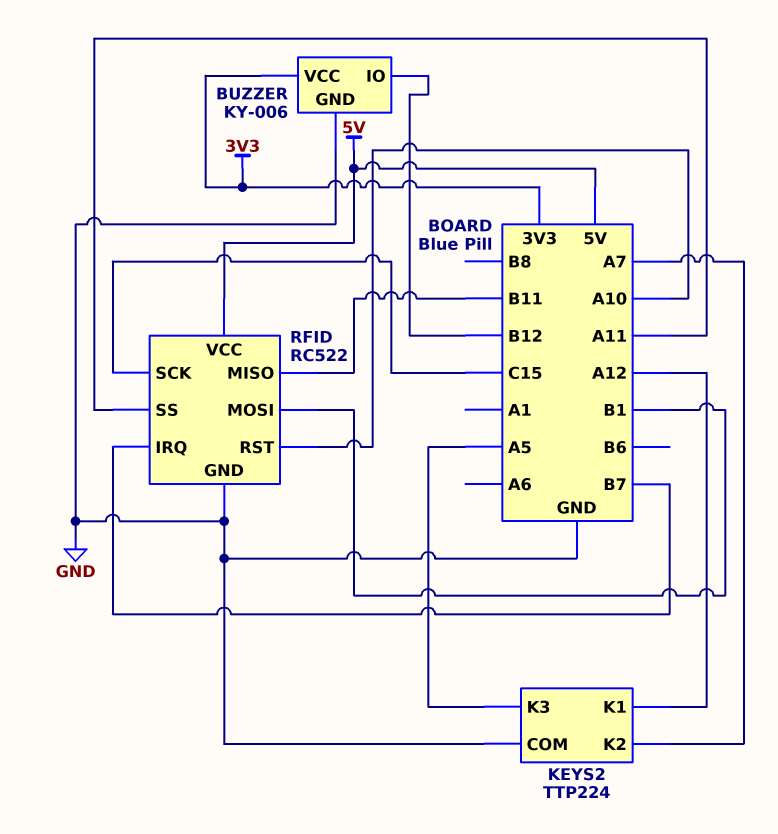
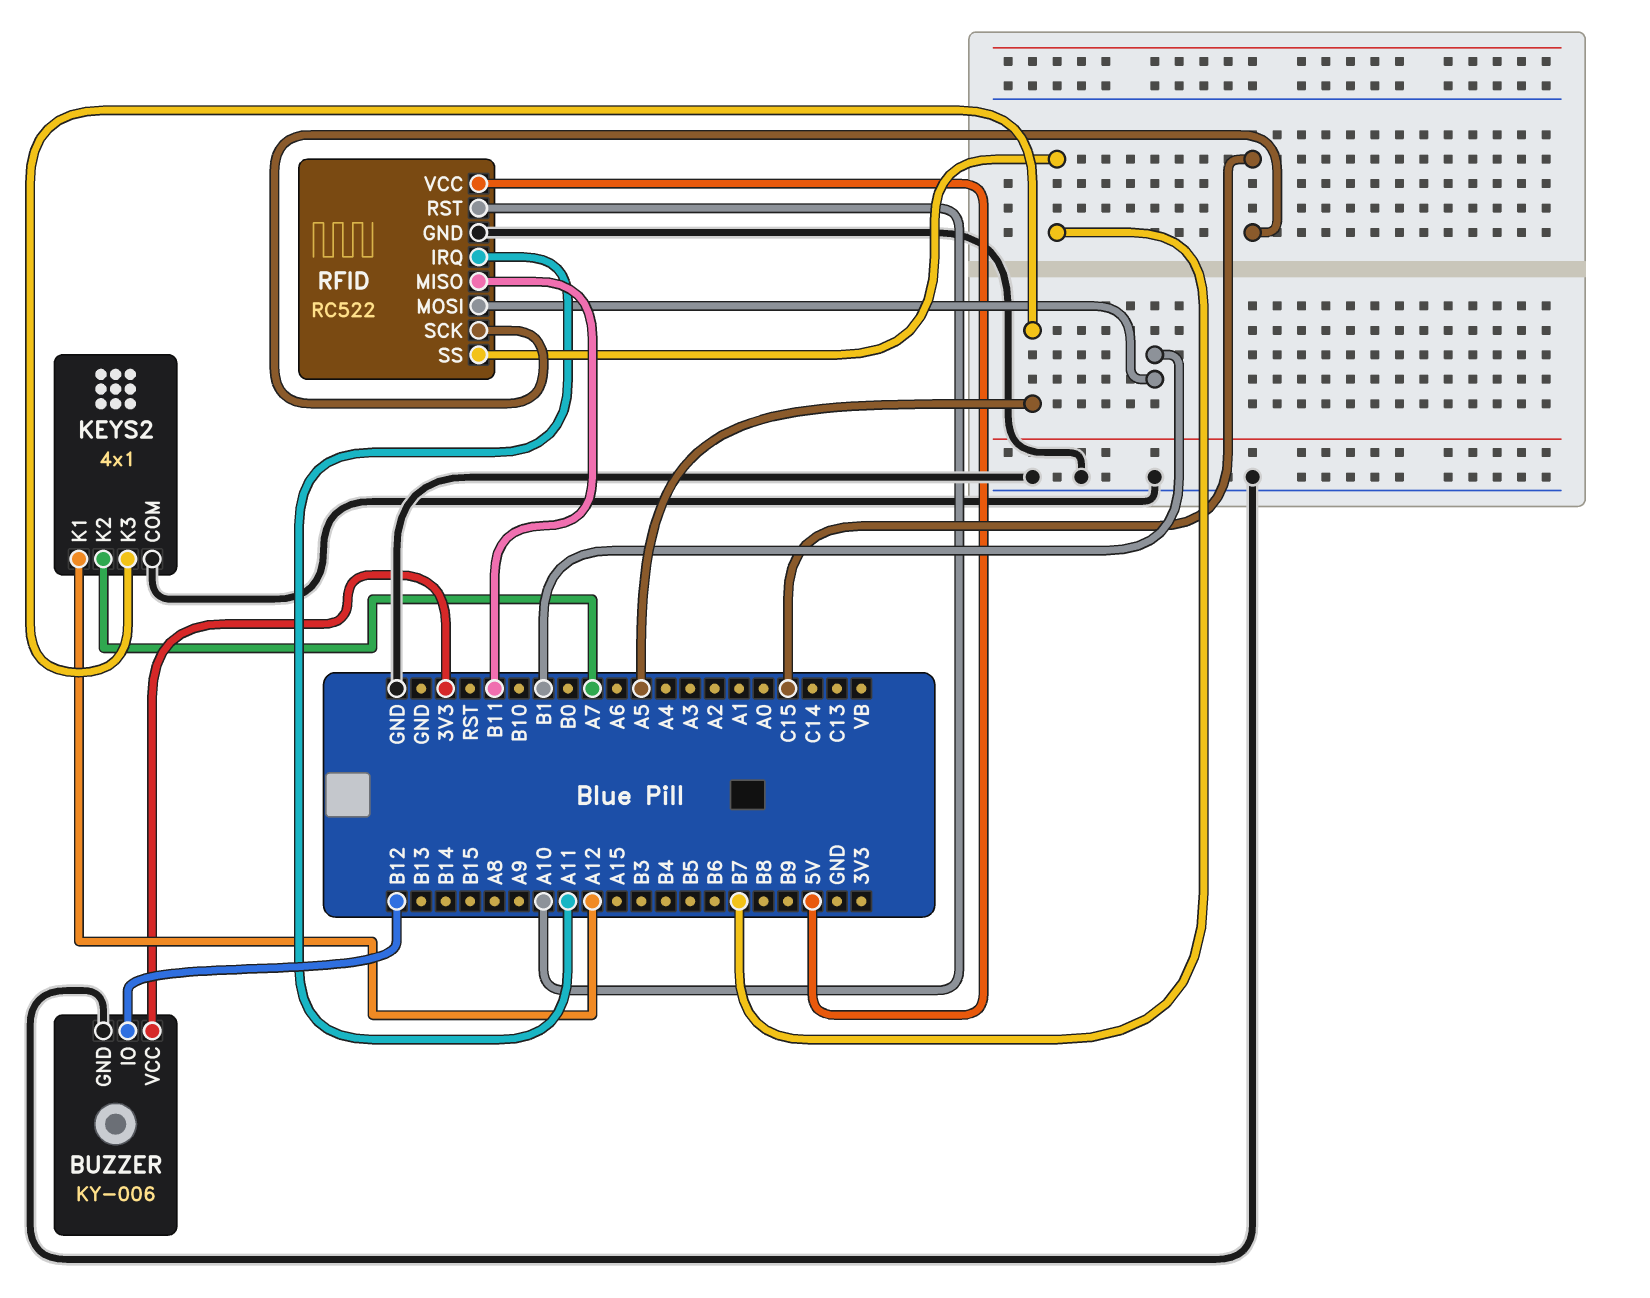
KEYS2: TTP224 -> 4x1
RFID pin IRQ: B7 -> A11
RFID pin SS: A11 -> B7

